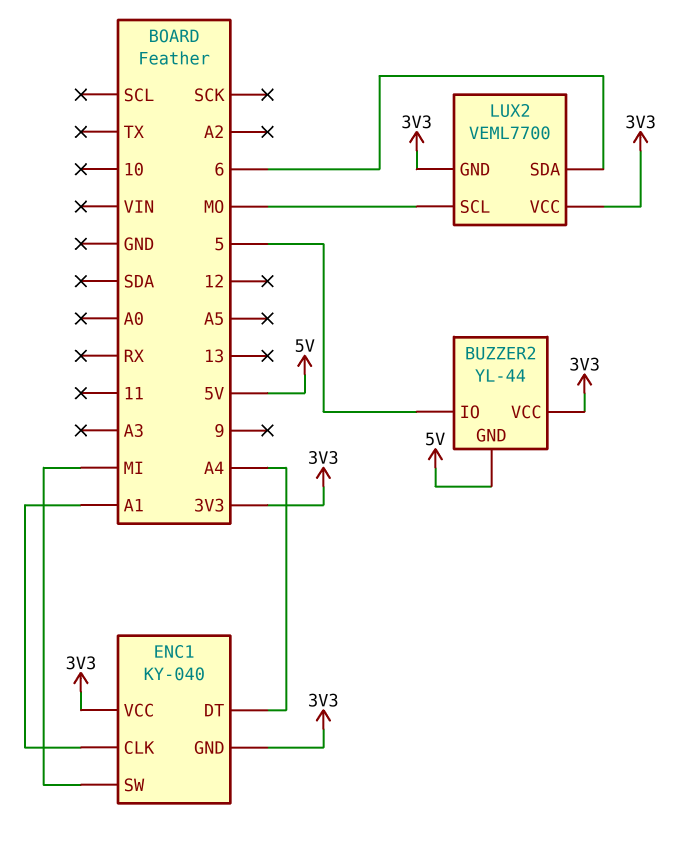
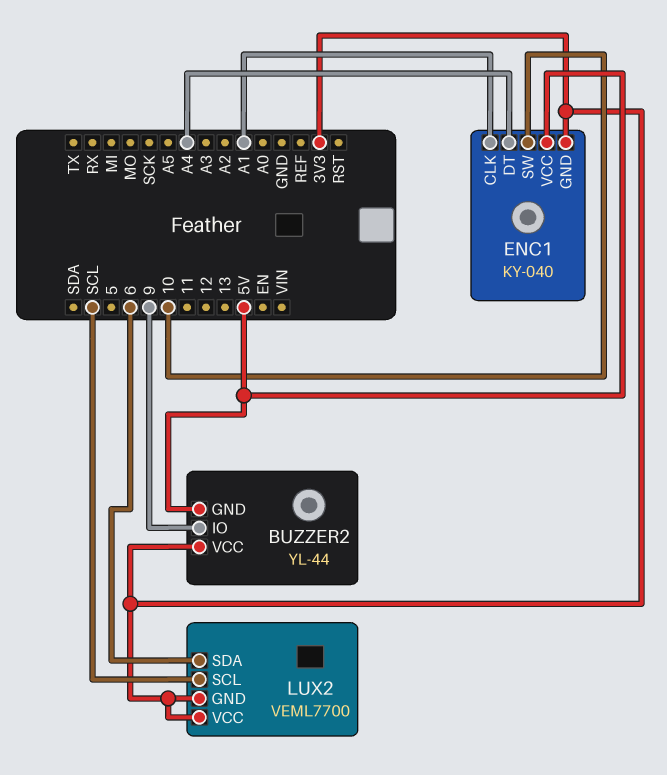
BUZZER2 pin IO: 5 -> 9
ENC1 pin SW: MI -> 10
ENC1 pin VCC: 3V3 -> 5V
LUX2 pin SCL: MO -> SCL

